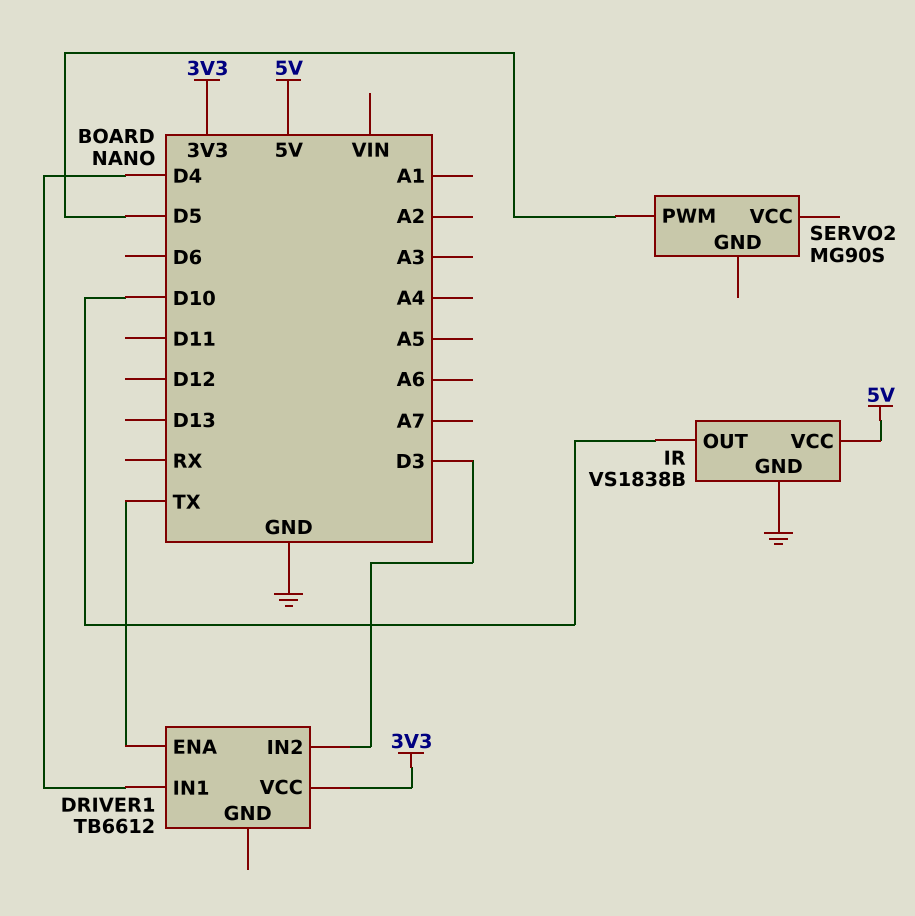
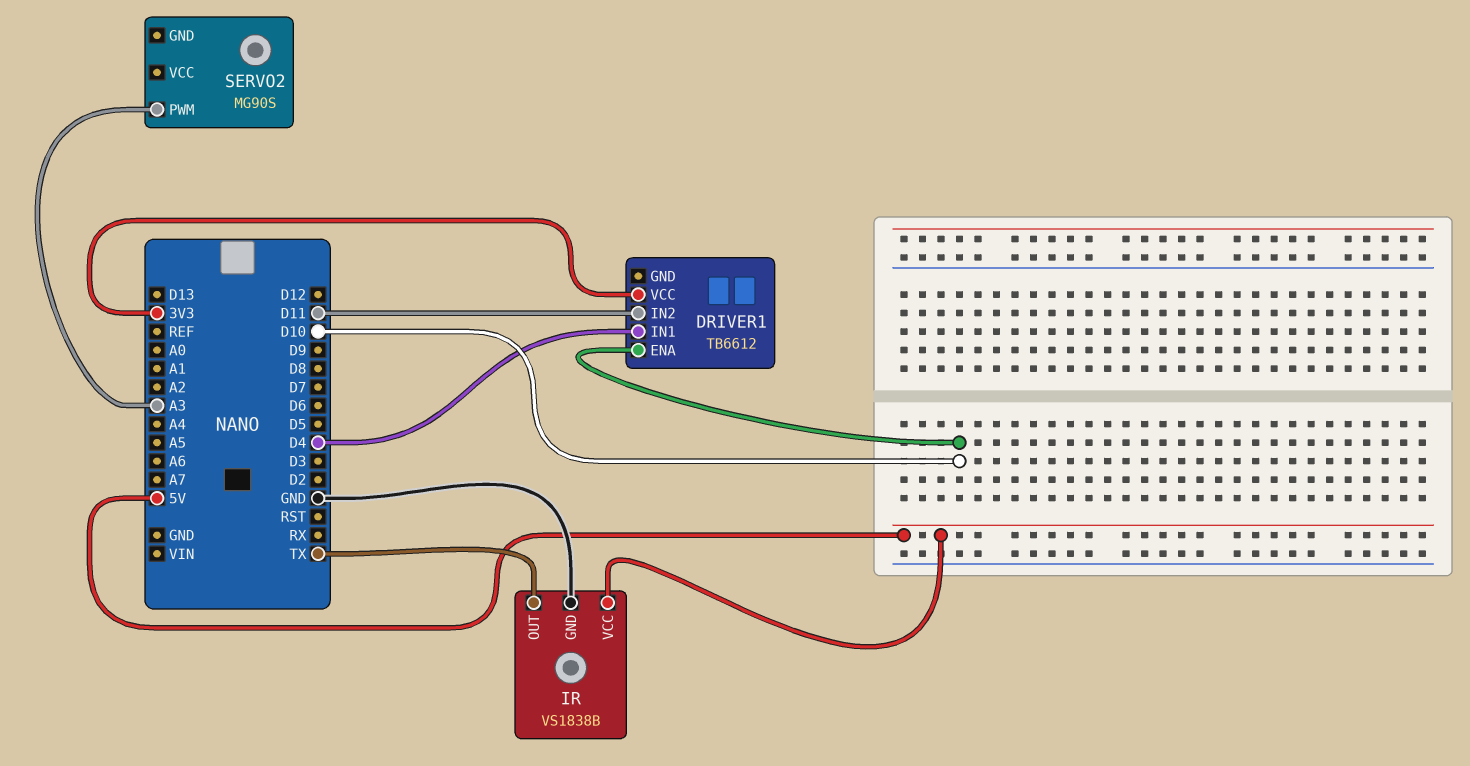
DRIVER1 pin ENA: TX -> D10
DRIVER1 pin IN2: D3 -> D11
IR pin OUT: D10 -> TX
SERVO2 pin PWM: D5 -> A3

